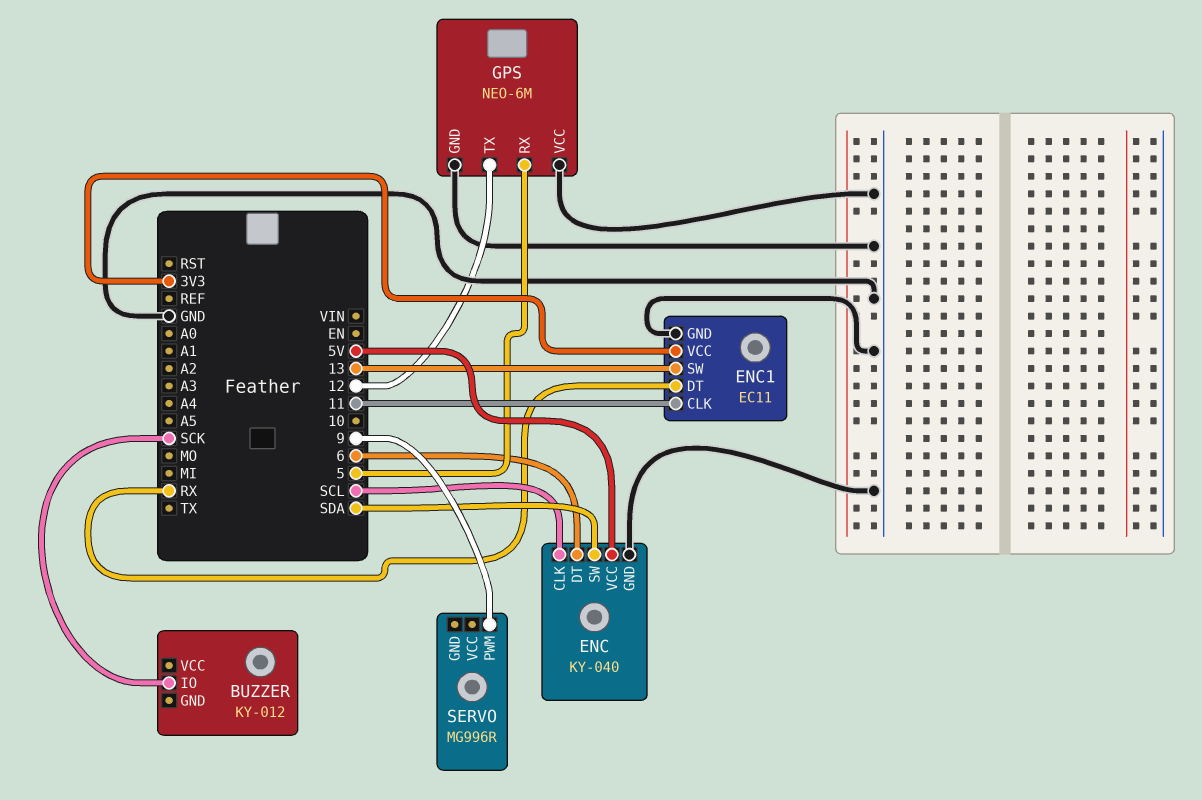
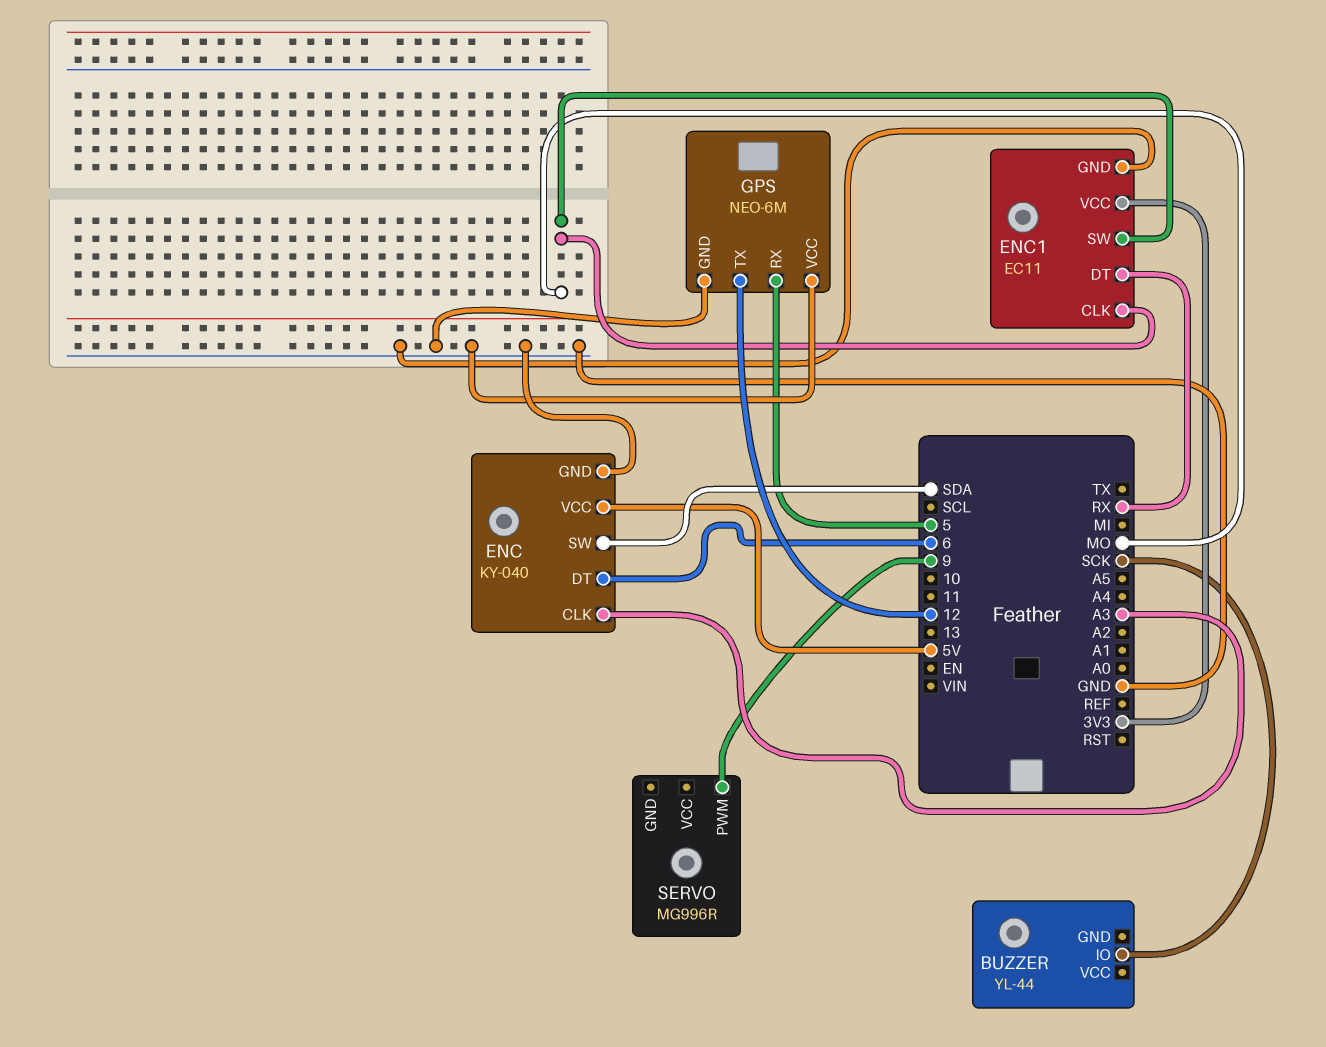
BUZZER: KY-012 -> YL-44
ENC pin CLK: SCL -> A3
ENC1 pin CLK: 11 -> MO
ENC1 pin SW: 13 -> MO

